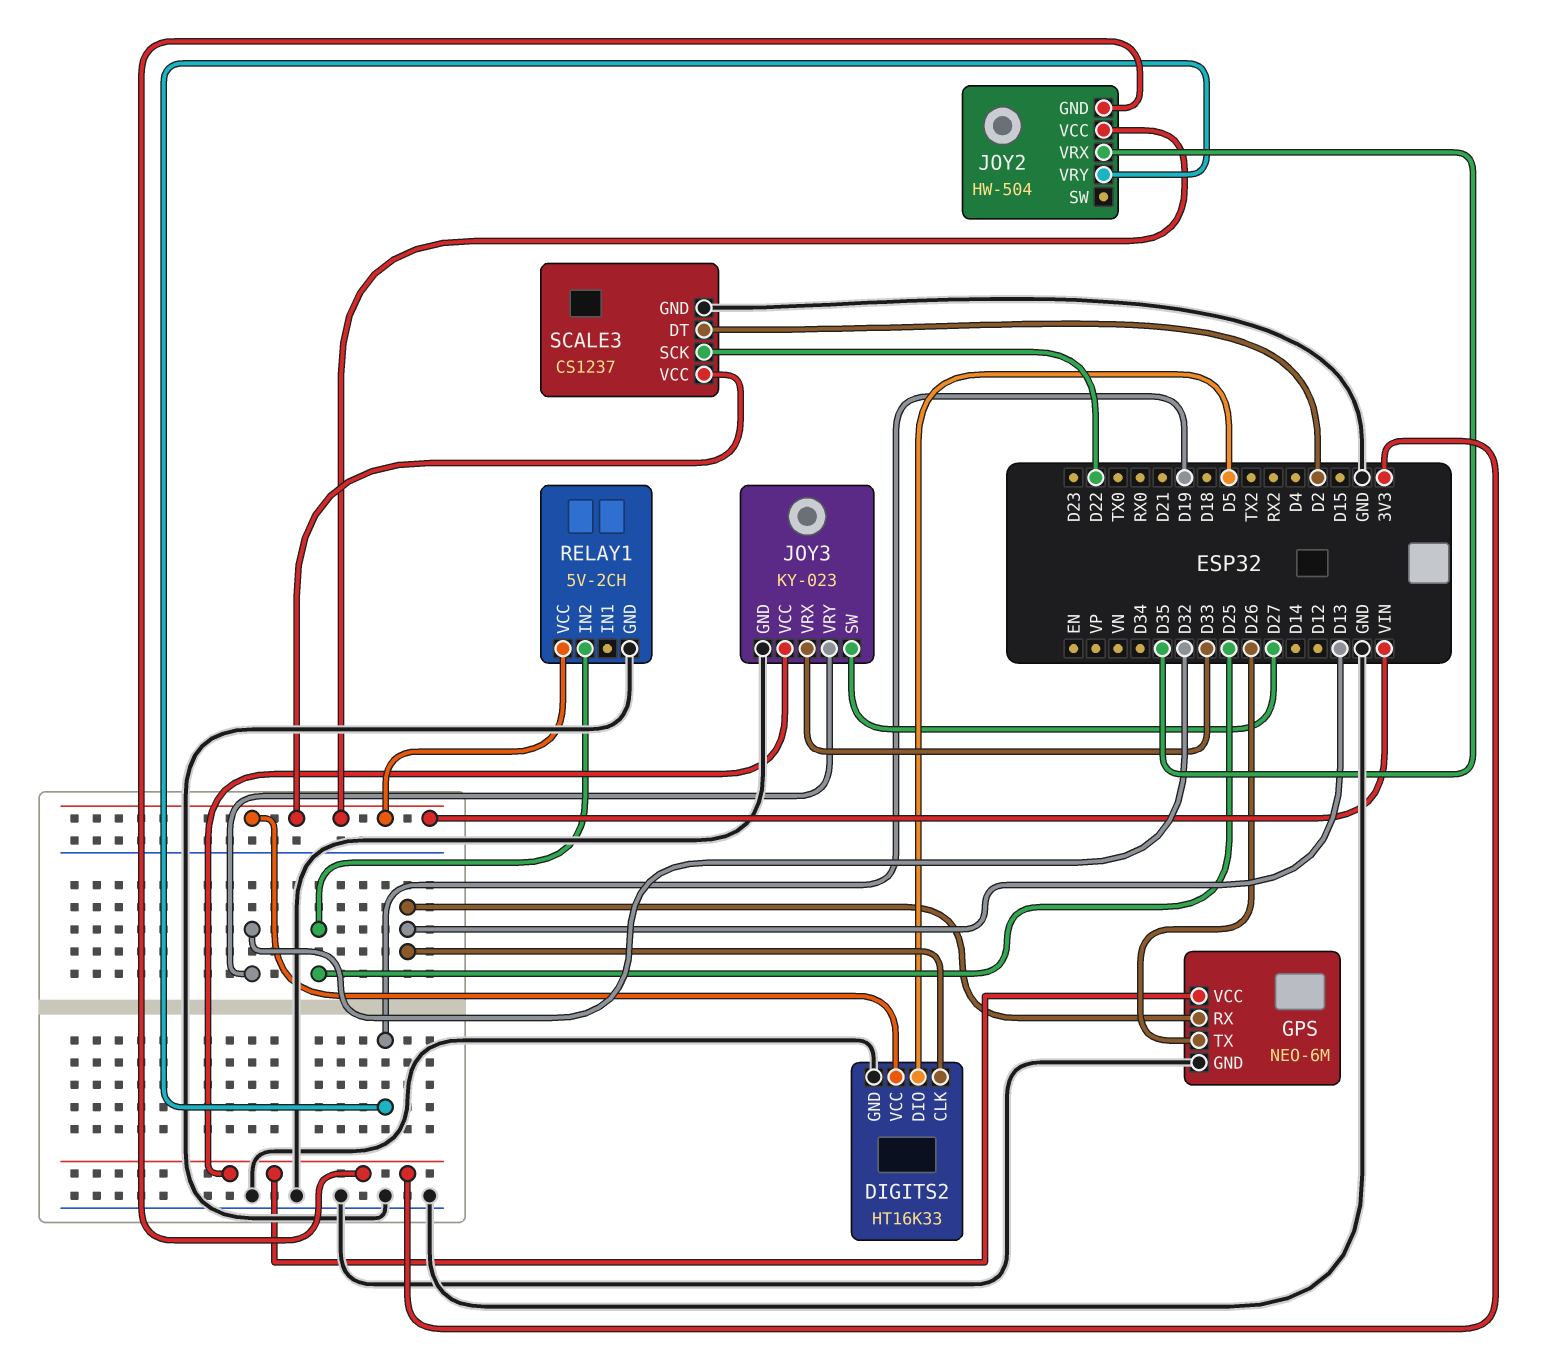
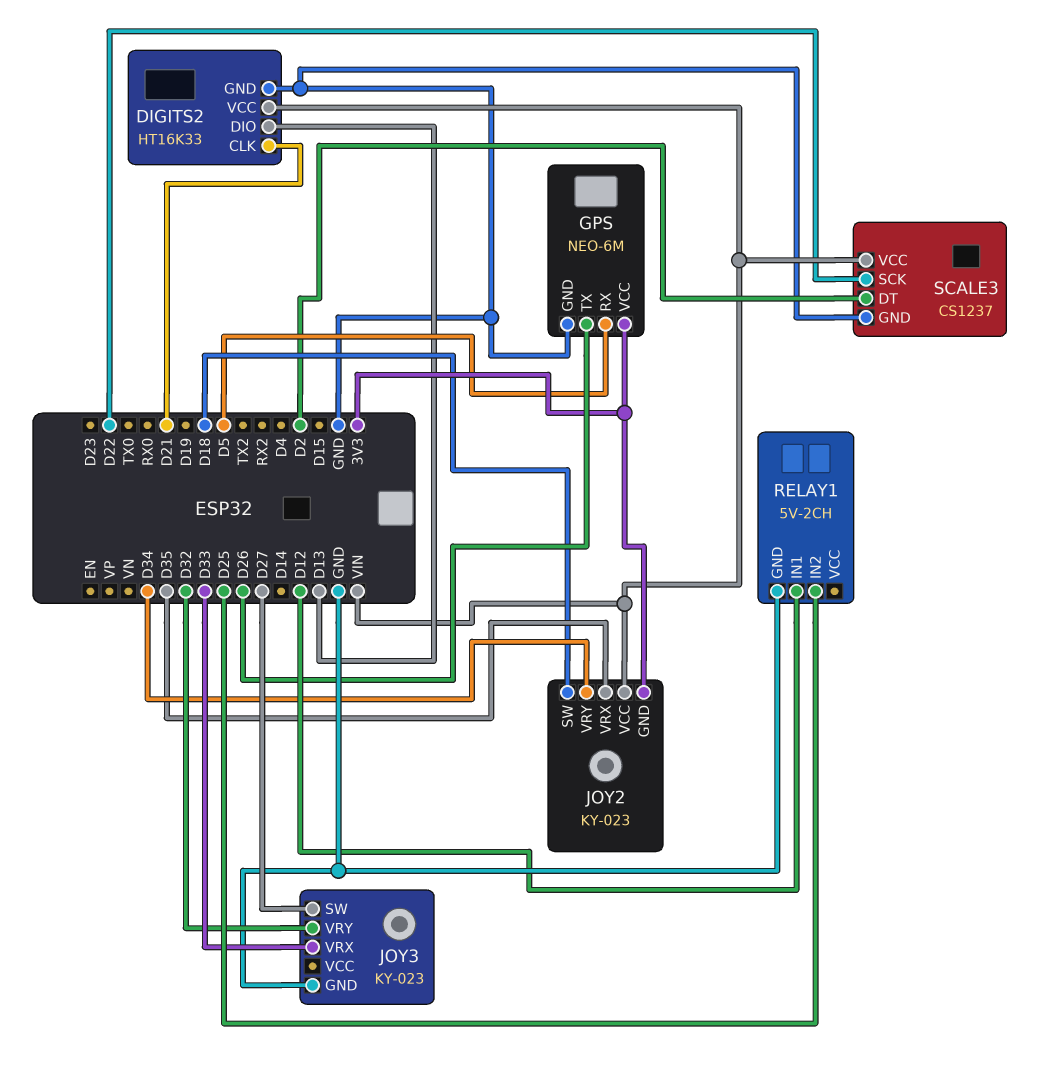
DIGITS2 pin CLK: D13 -> D21
DIGITS2 pin DIO: D5 -> D13
GPS pin RX: D13 -> D5
JOY2: HW-504 -> KY-023
JOY2 pin SW: none -> D18
JOY2 pin VRY: D19 -> D34
JOY3 pin VCC: 3V3 -> none
RELAY1 pin IN1: none -> D12
RELAY1 pin VCC: VIN -> none

